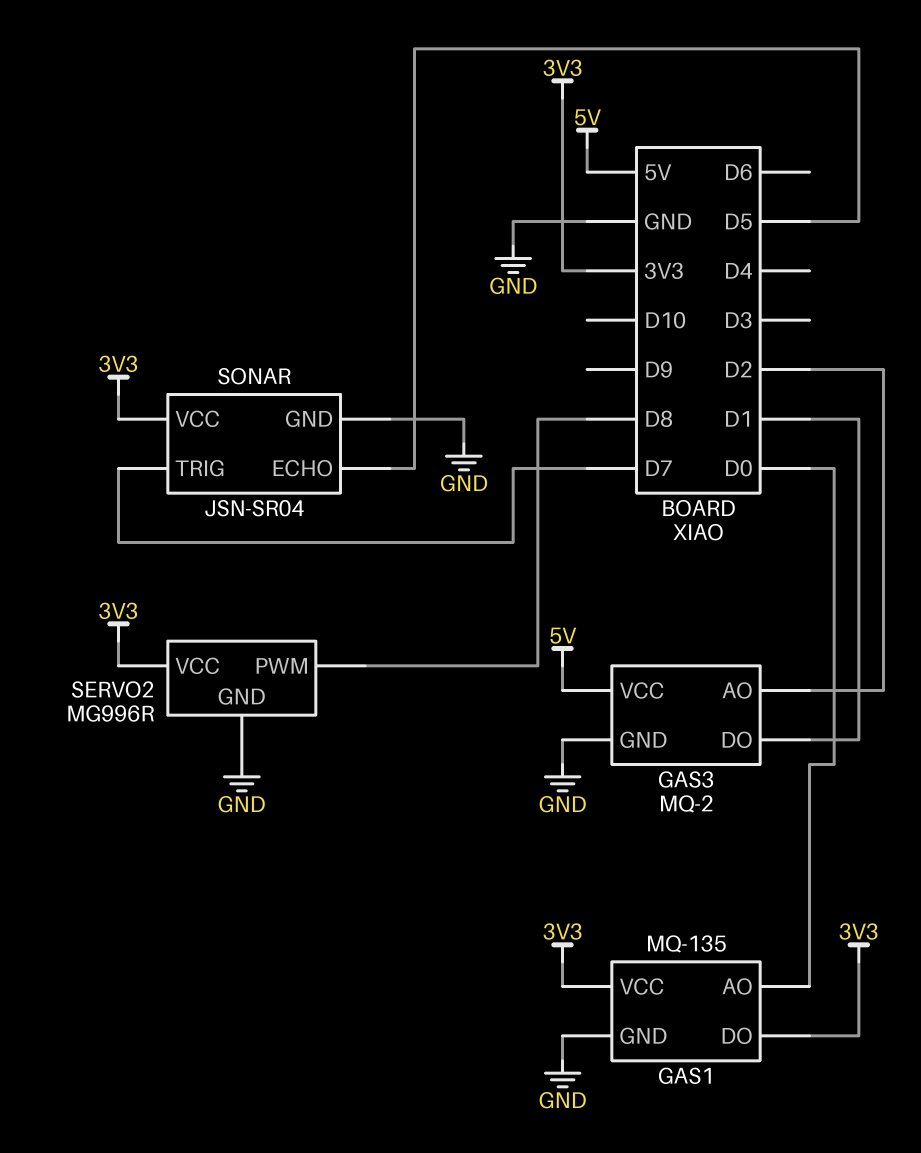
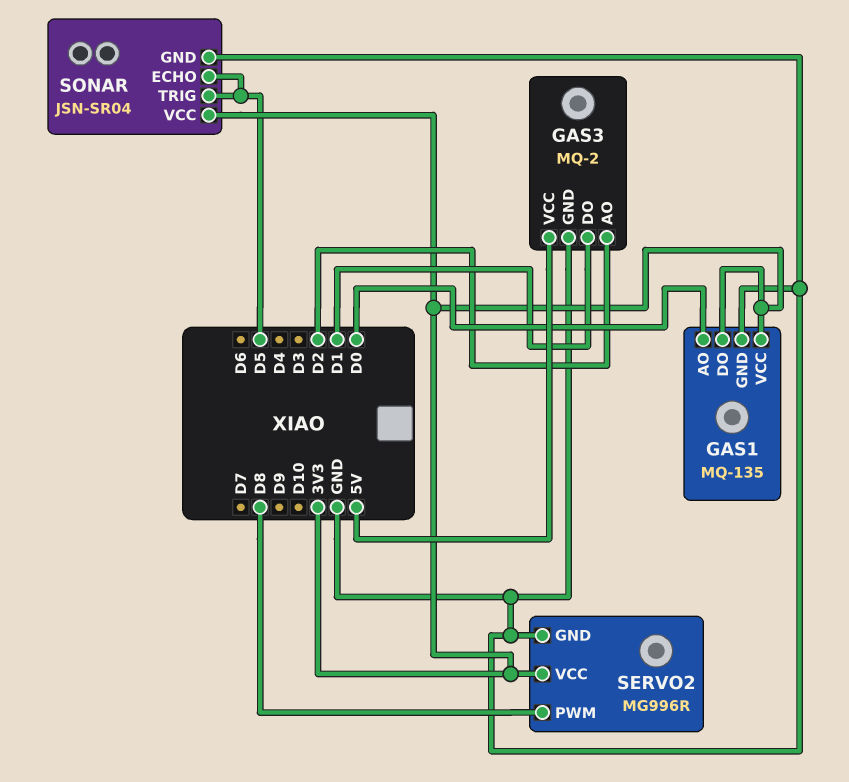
SONAR pin TRIG: D7 -> D5

